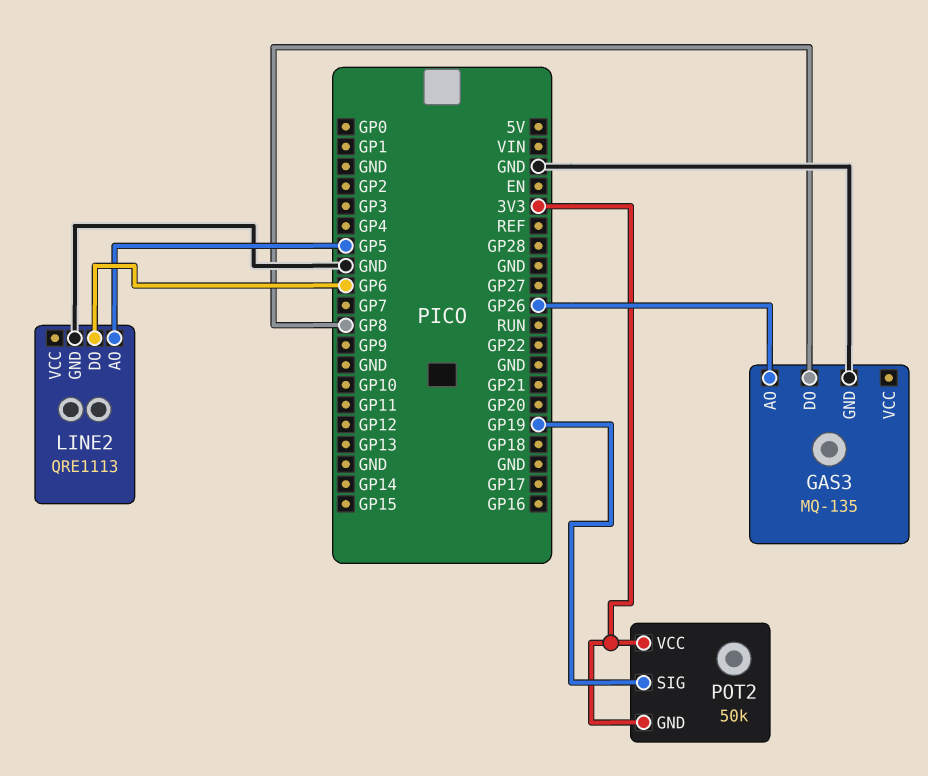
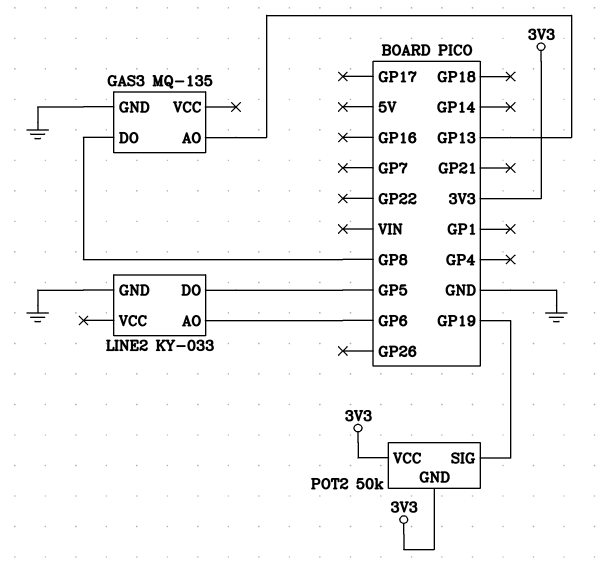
GAS3 pin AO: GP26 -> GP13
LINE2: QRE1113 -> KY-033
LINE2 pin AO: GP5 -> GP6
LINE2 pin DO: GP6 -> GP5

